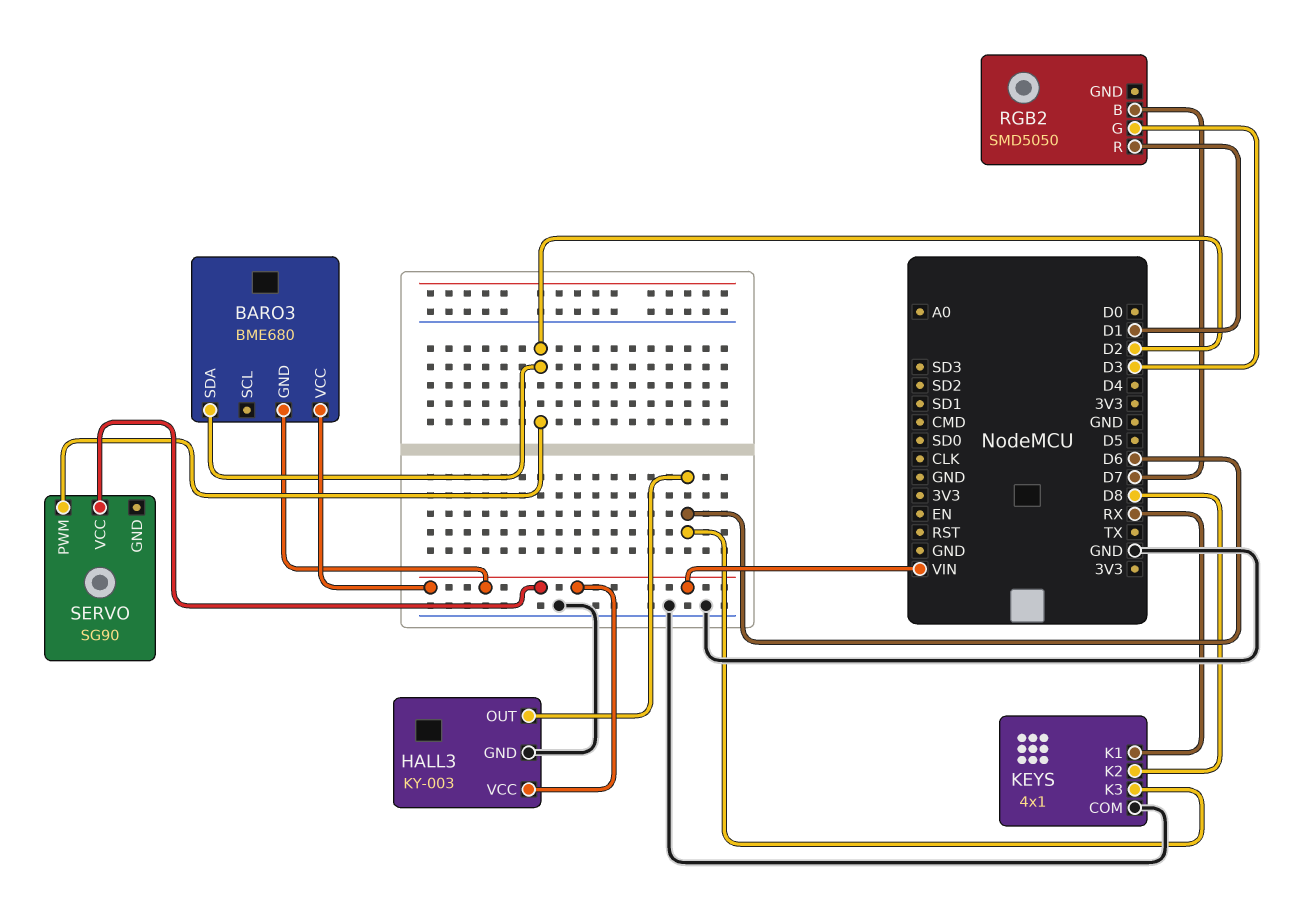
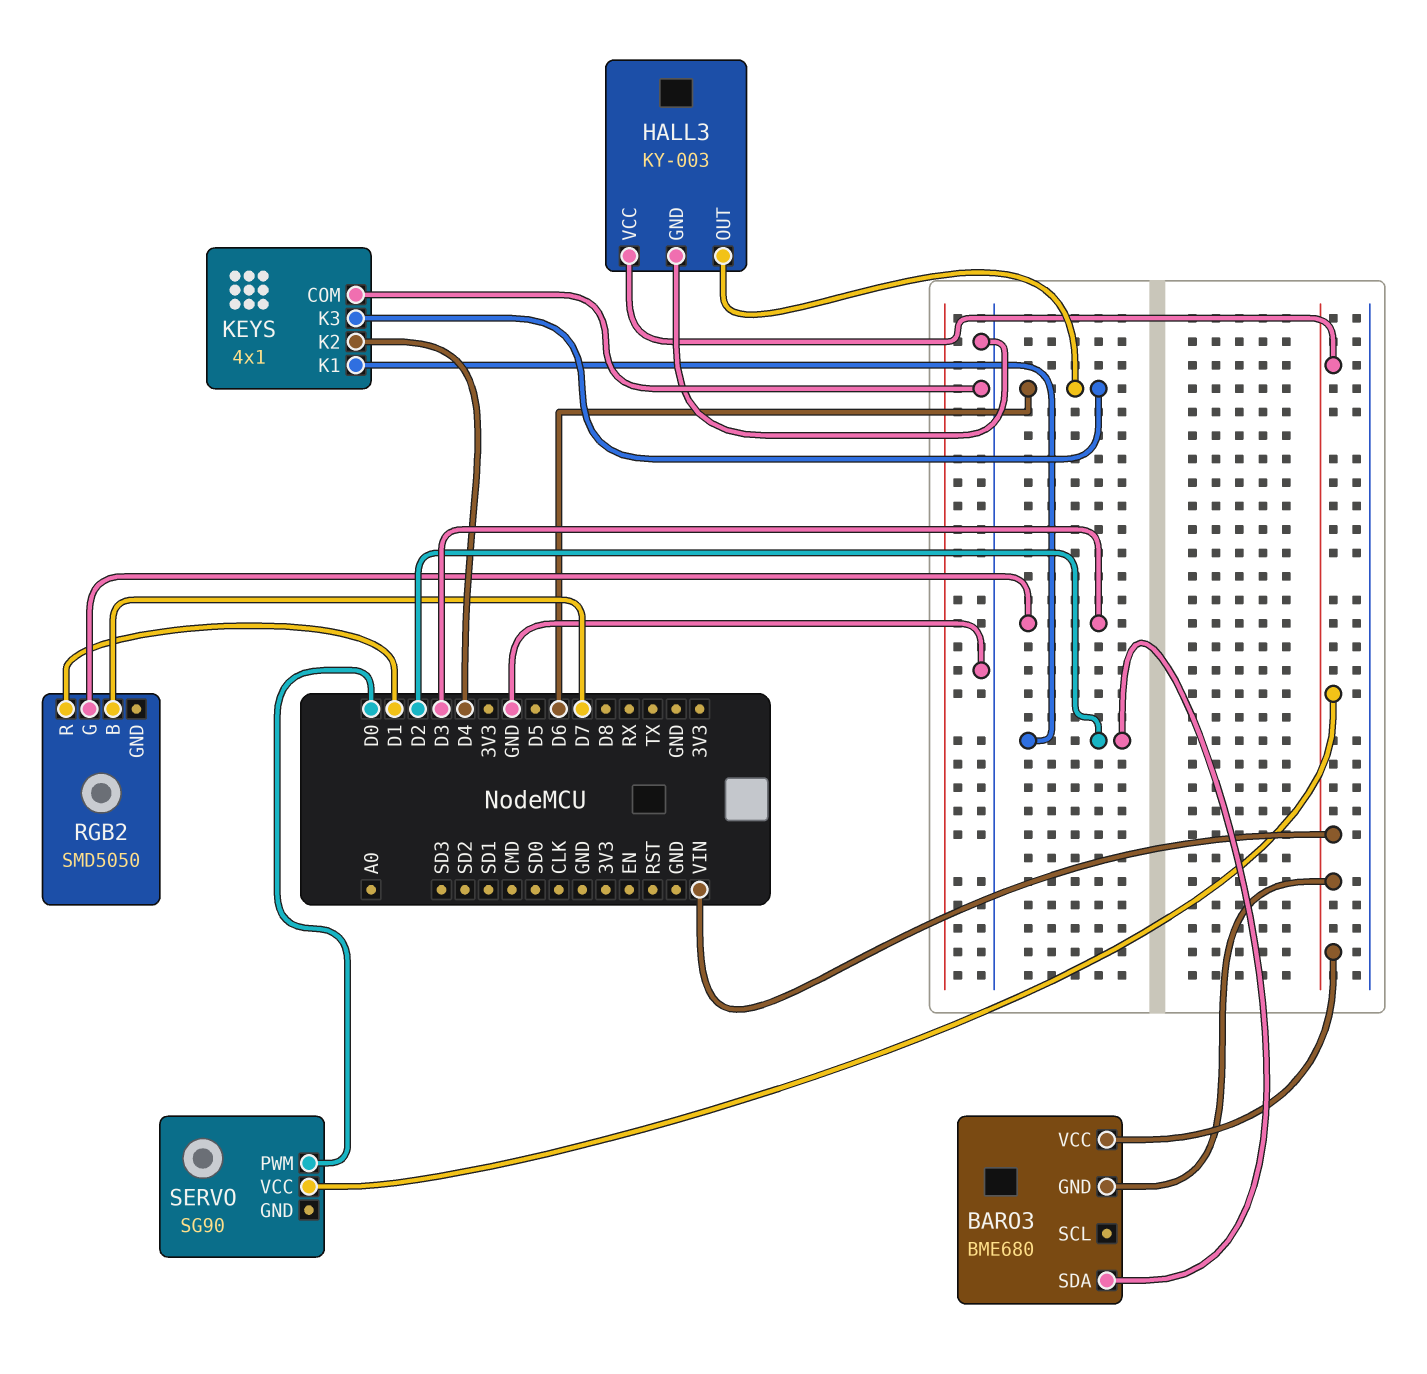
KEYS pin K1: RX -> D2
KEYS pin K2: D8 -> D4
SERVO pin PWM: D2 -> D0

